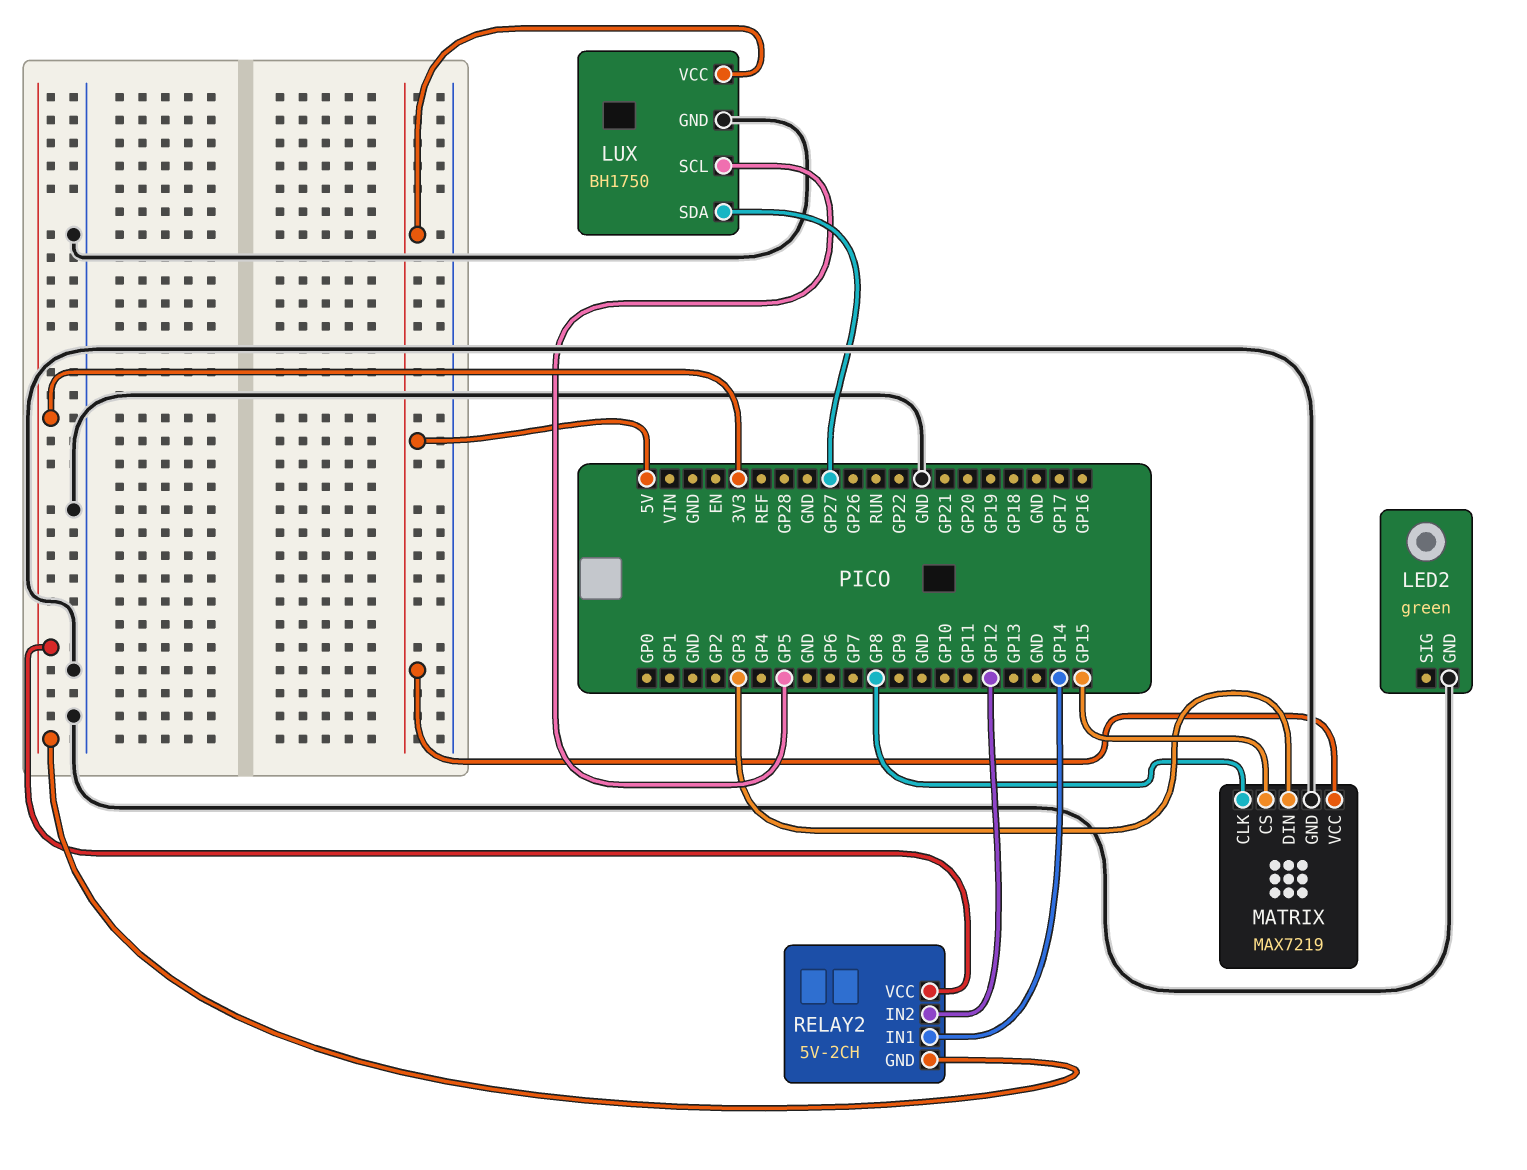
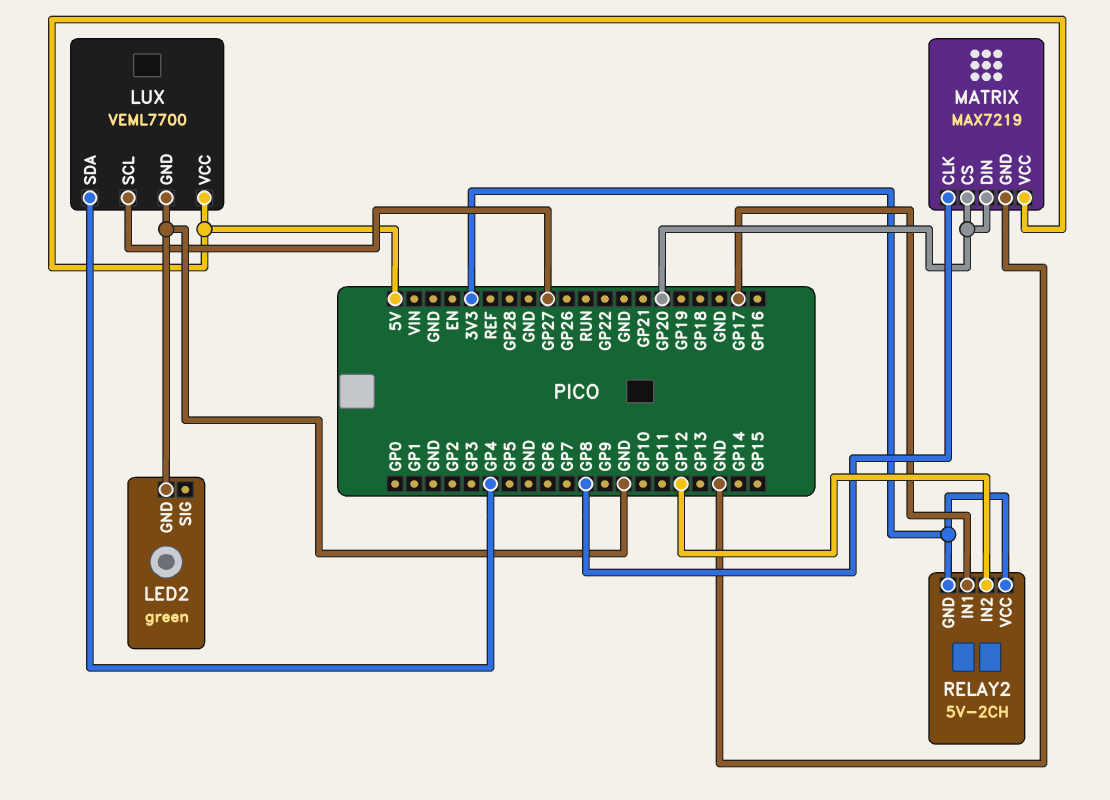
LUX: BH1750 -> VEML7700
LUX pin SCL: GP5 -> GP27
LUX pin SDA: GP27 -> GP4
MATRIX pin CS: GP15 -> GP20
MATRIX pin DIN: GP3 -> GP20
RELAY2 pin IN1: GP14 -> GP17

